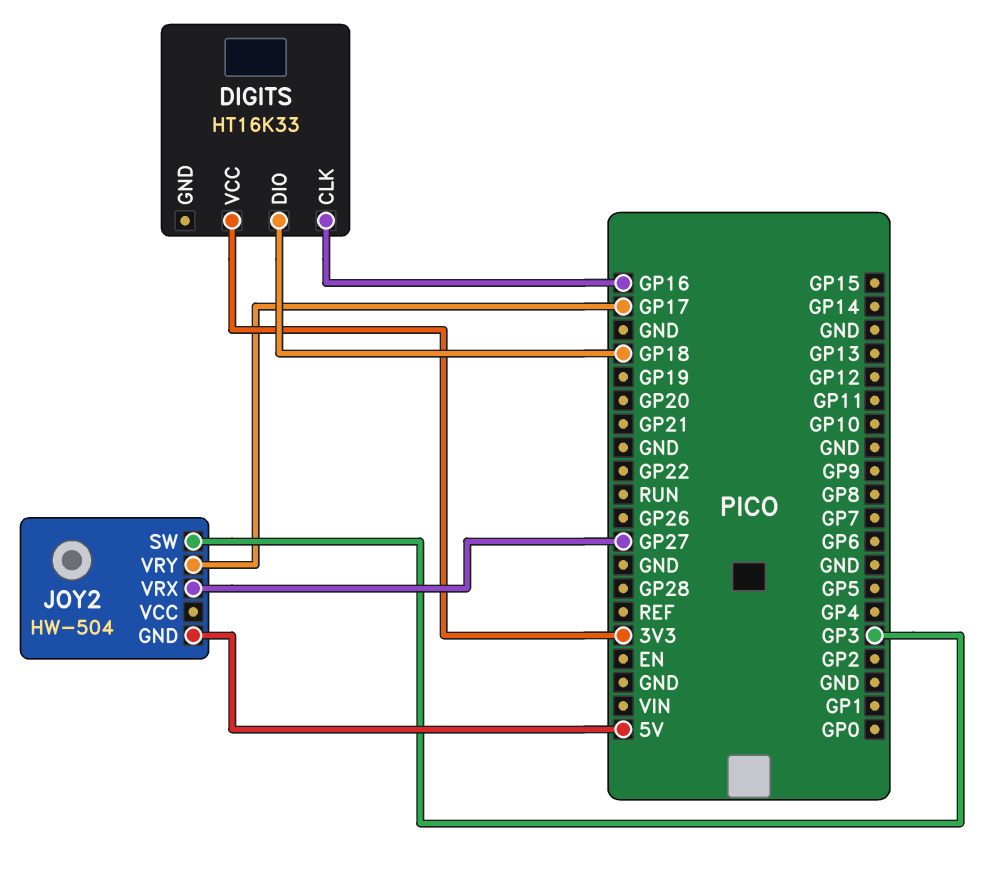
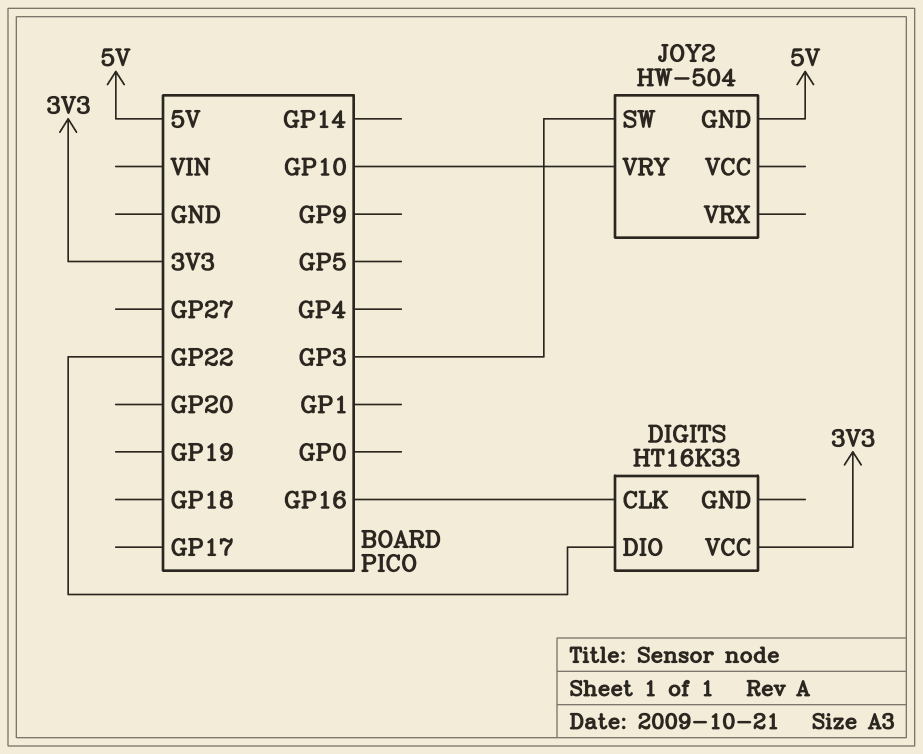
DIGITS pin DIO: GP18 -> GP22
JOY2 pin VRX: GP27 -> none
JOY2 pin VRY: GP17 -> GP10

